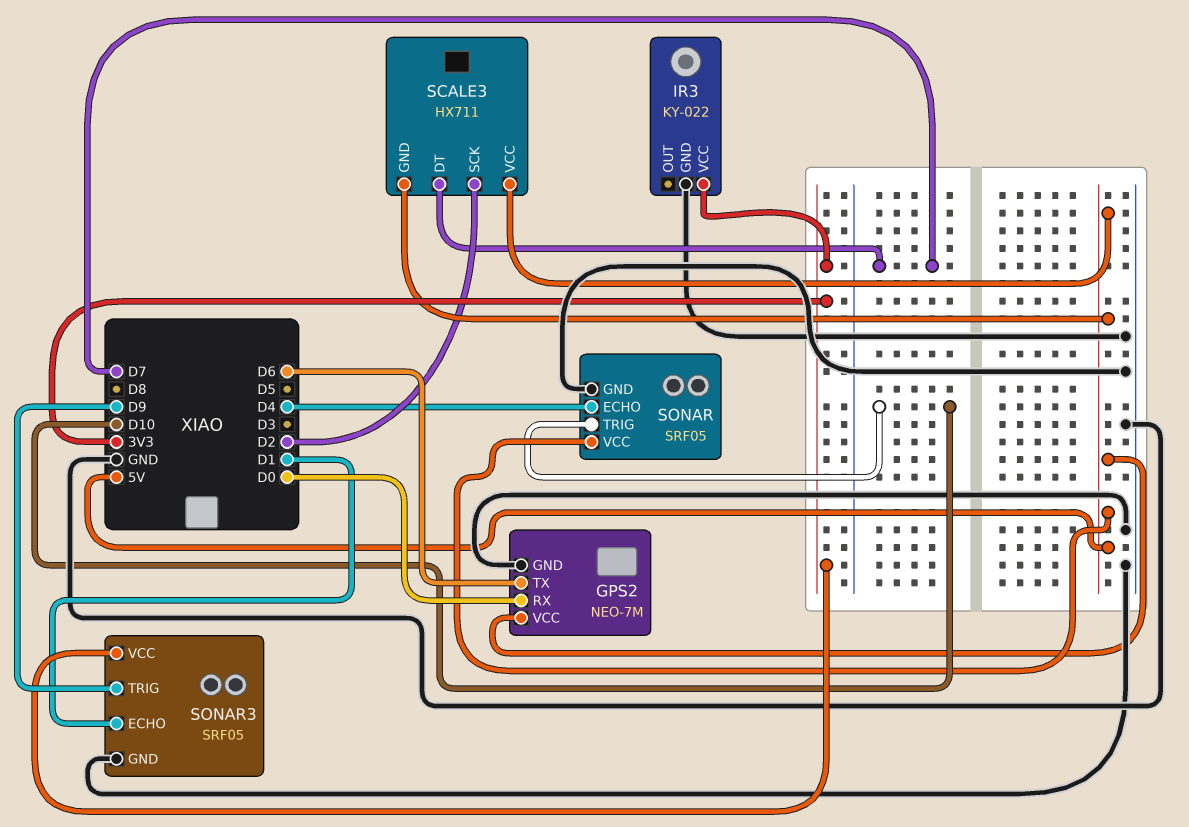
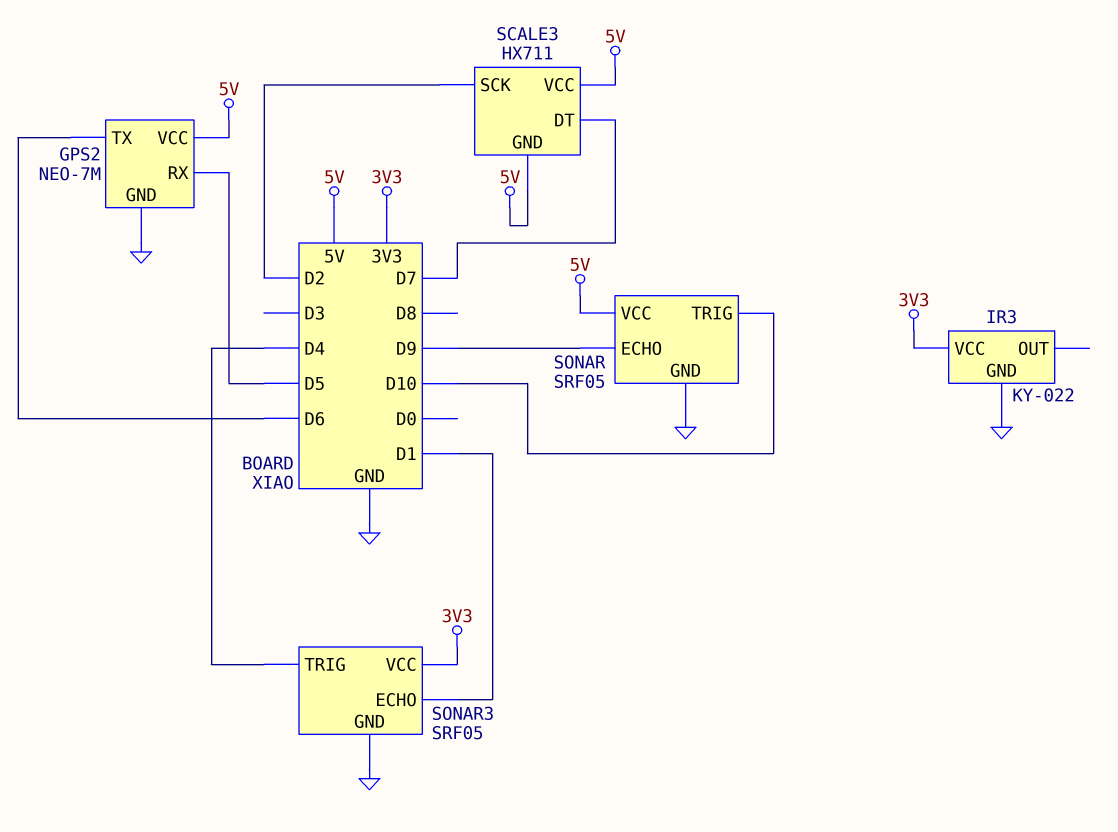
GPS2 pin RX: D0 -> D5
SONAR pin ECHO: D4 -> D9
SONAR3 pin TRIG: D9 -> D4

